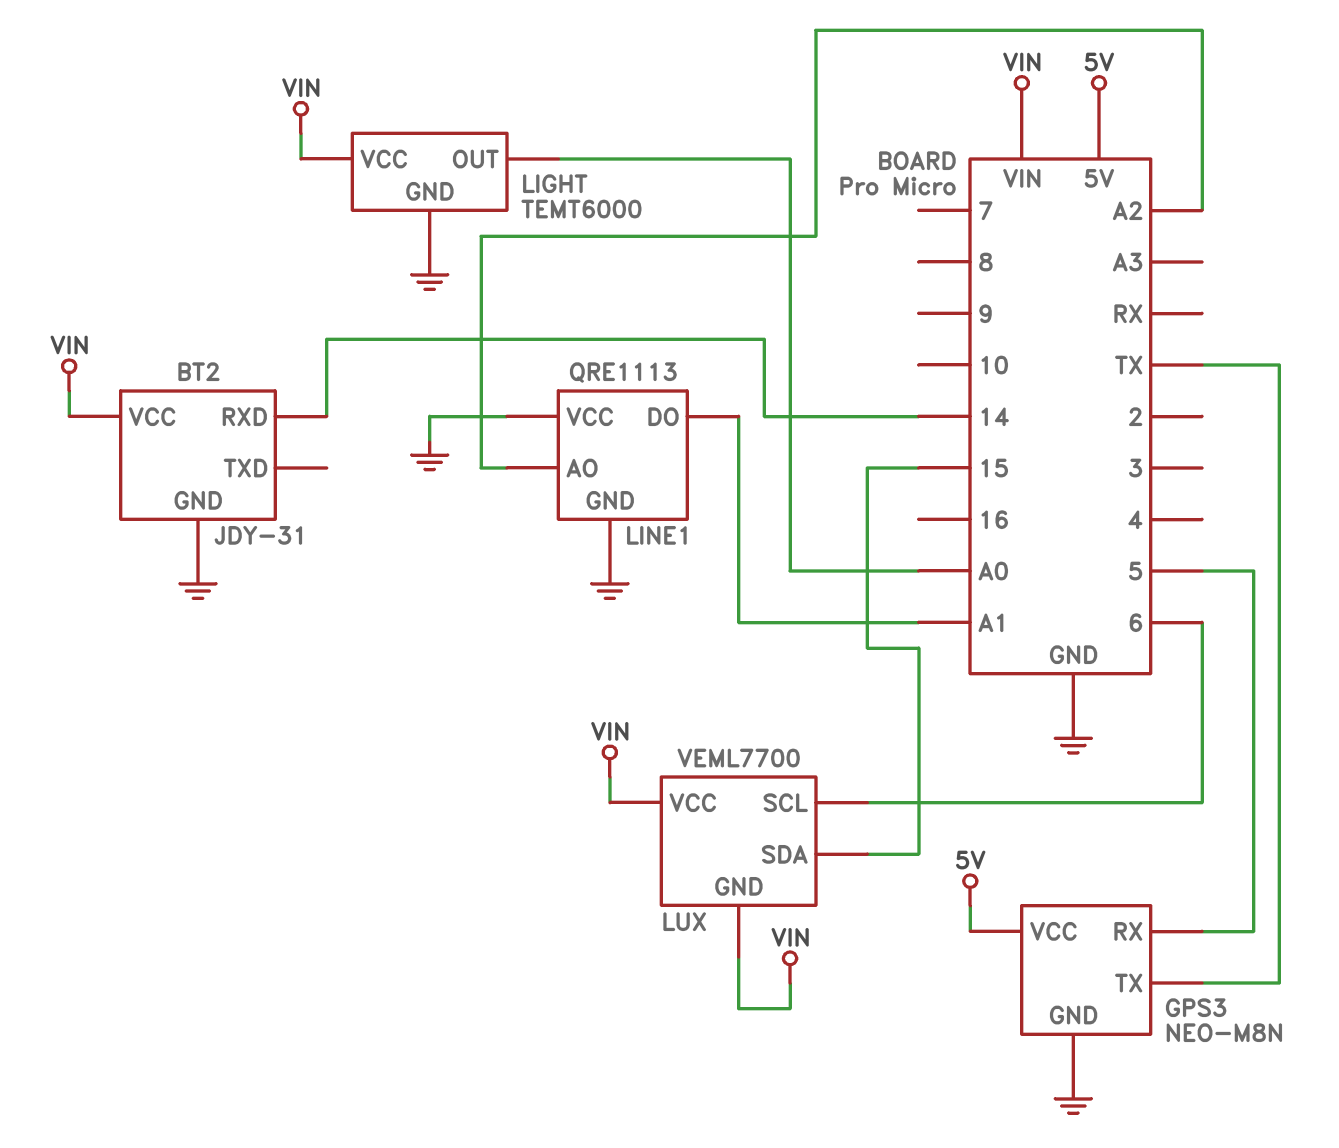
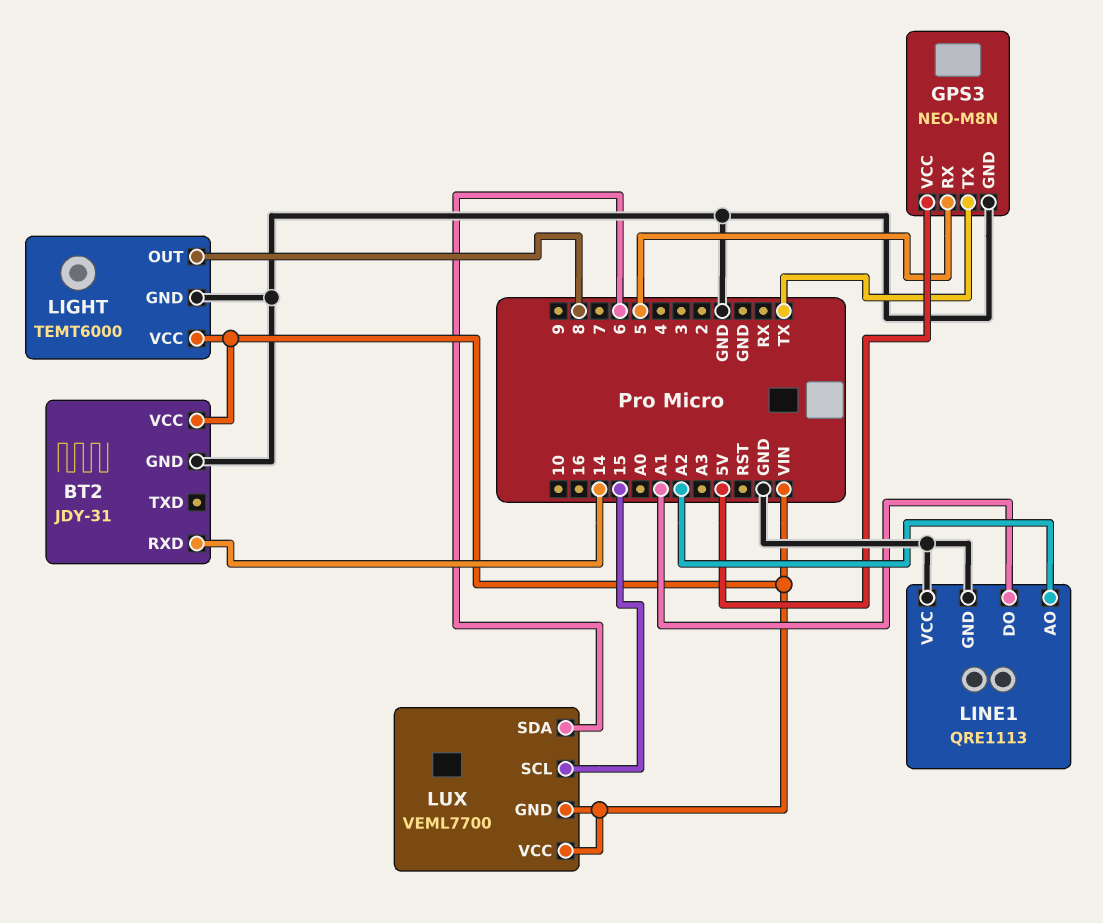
LIGHT pin OUT: A0 -> 8
LUX pin SCL: 6 -> 15
LUX pin SDA: 15 -> 6

